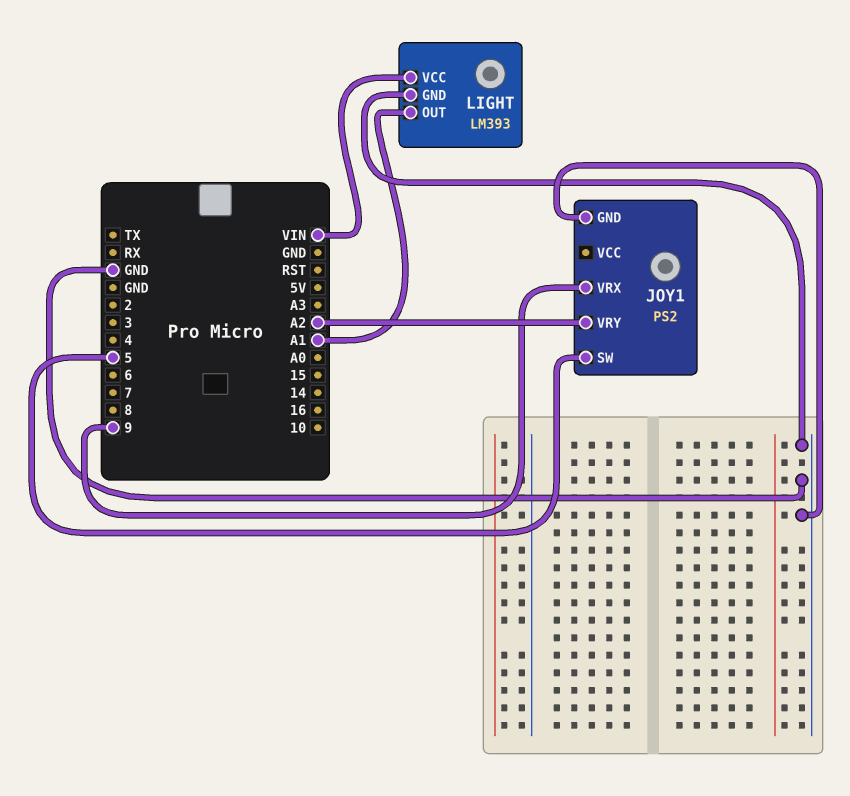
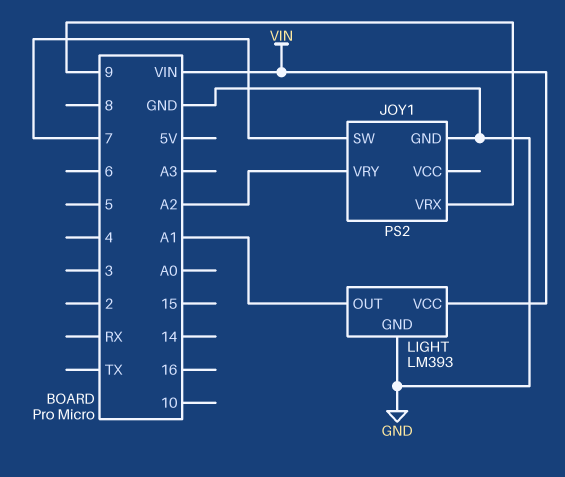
JOY1 pin SW: 5 -> 7

